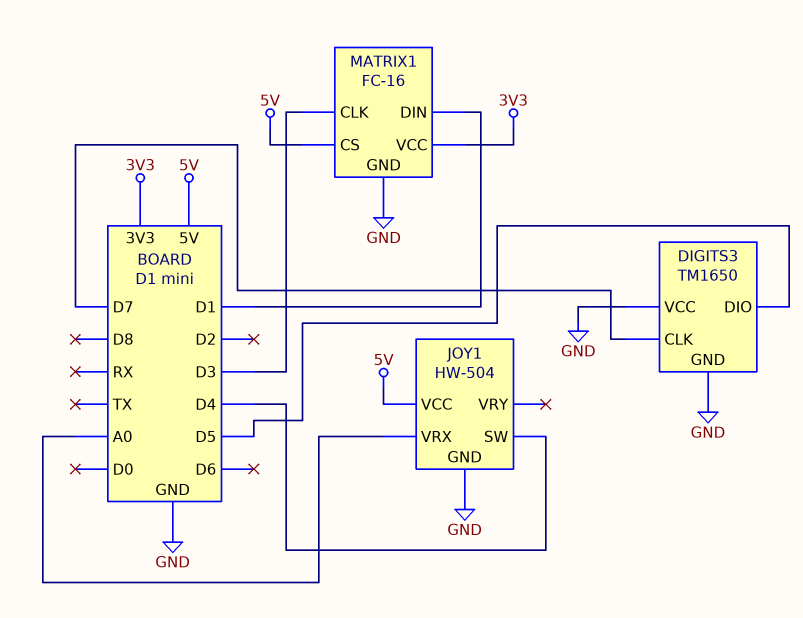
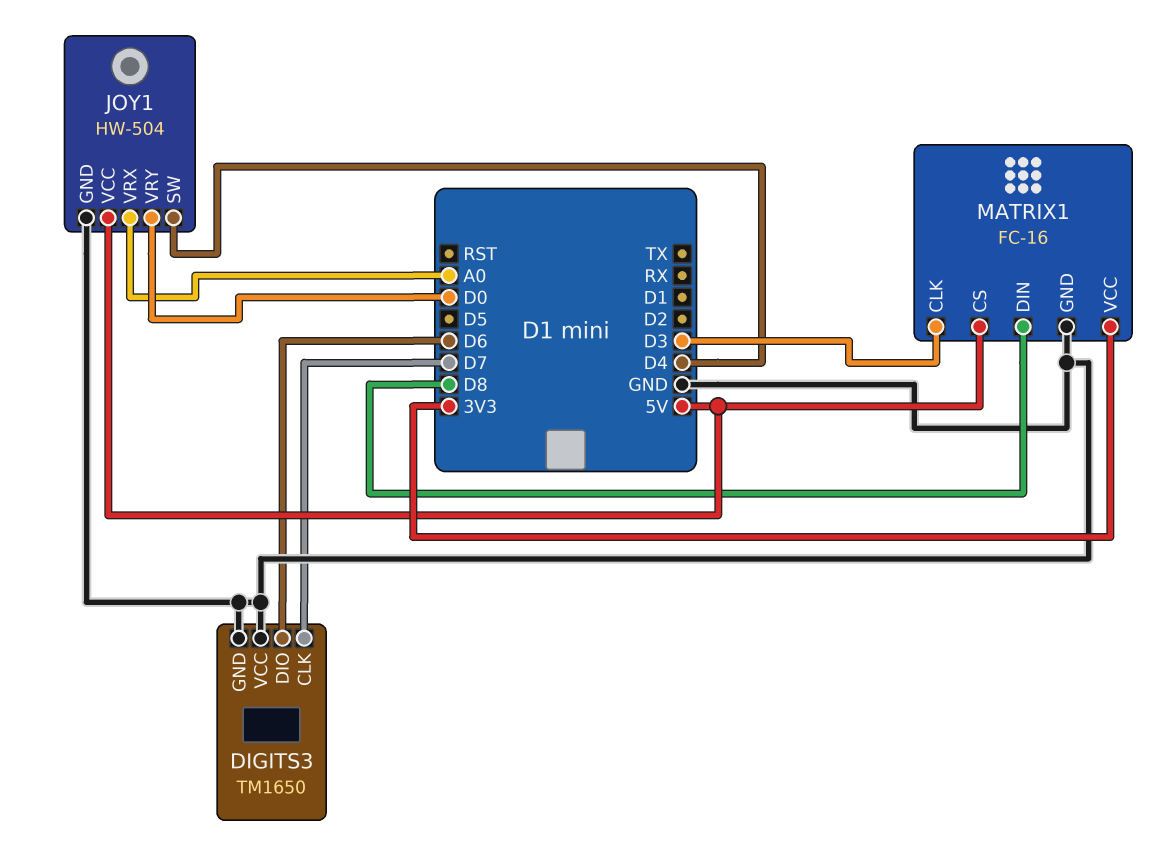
DIGITS3 pin DIO: D5 -> D6
JOY1 pin VRY: none -> D0
MATRIX1 pin DIN: D1 -> D8

